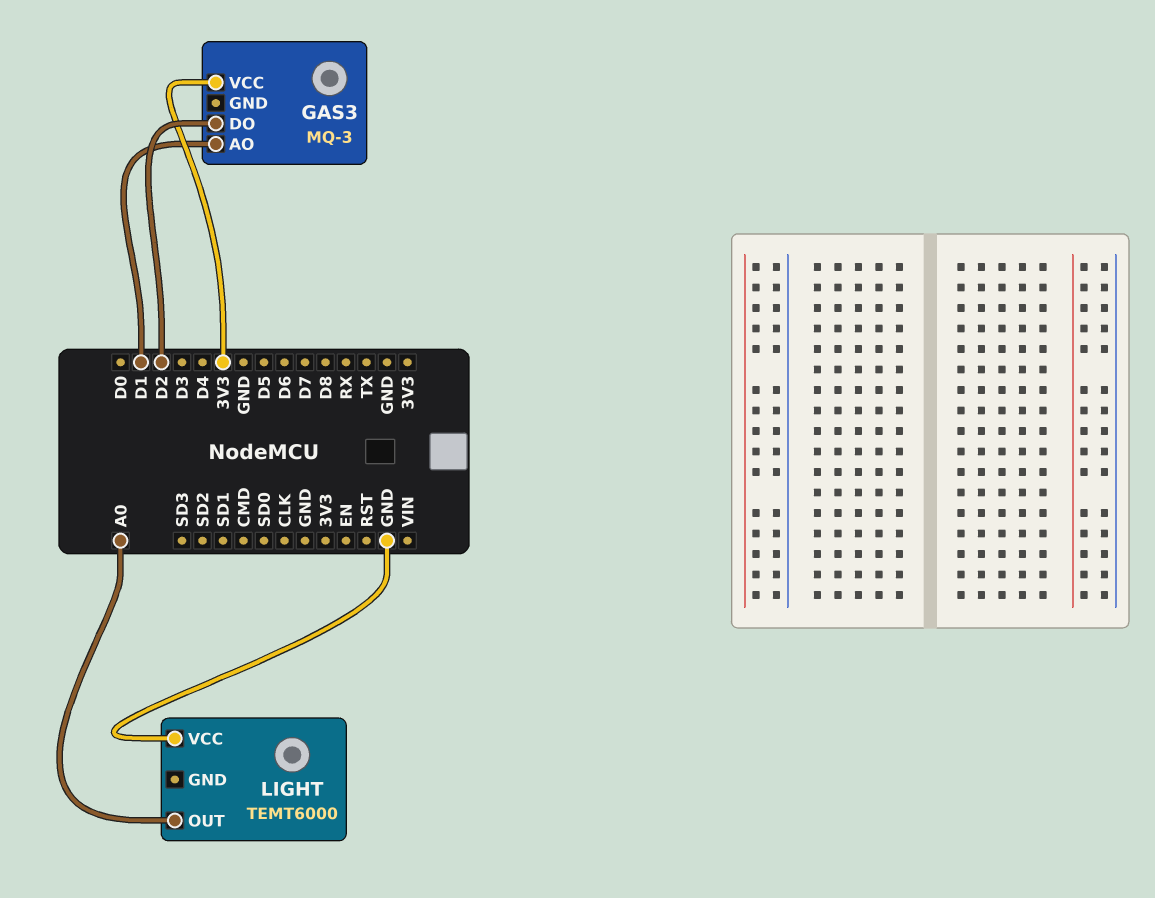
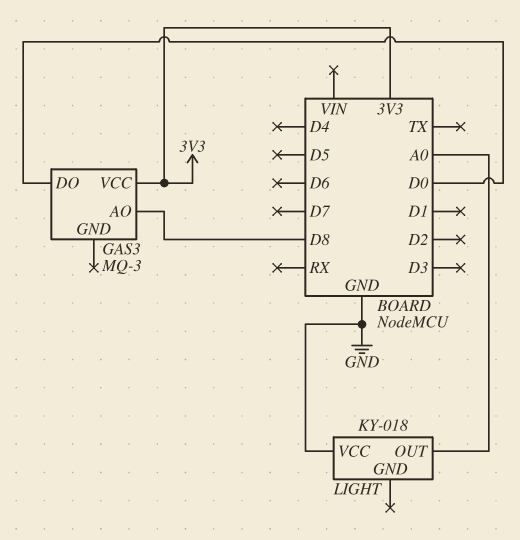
GAS3 pin AO: D1 -> D8
GAS3 pin DO: D2 -> D0
LIGHT: TEMT6000 -> KY-018

